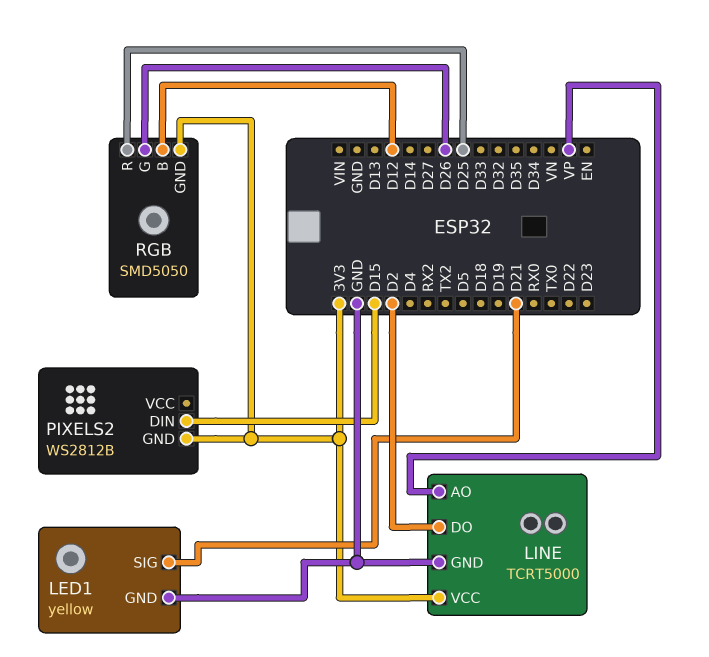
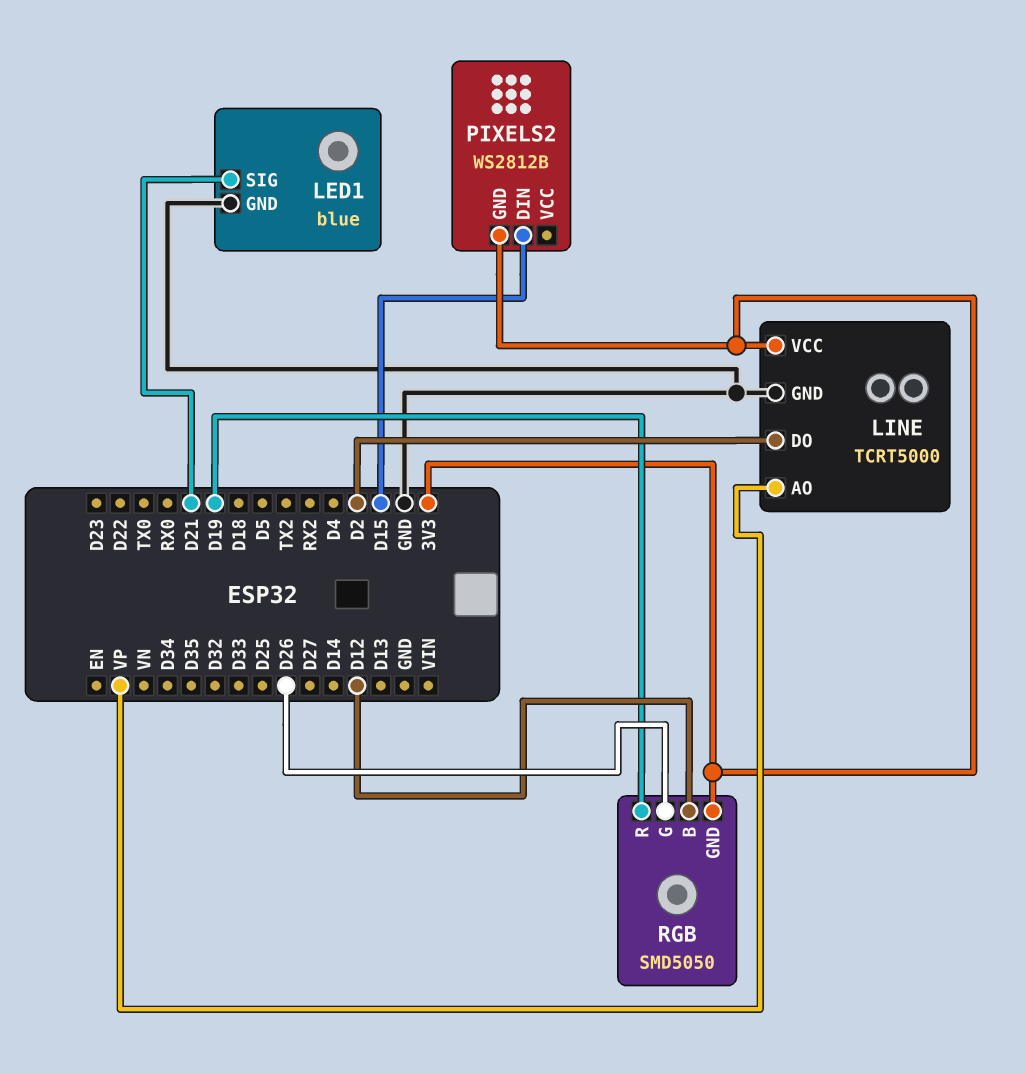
LED1: yellow -> blue
RGB pin R: D25 -> D19

